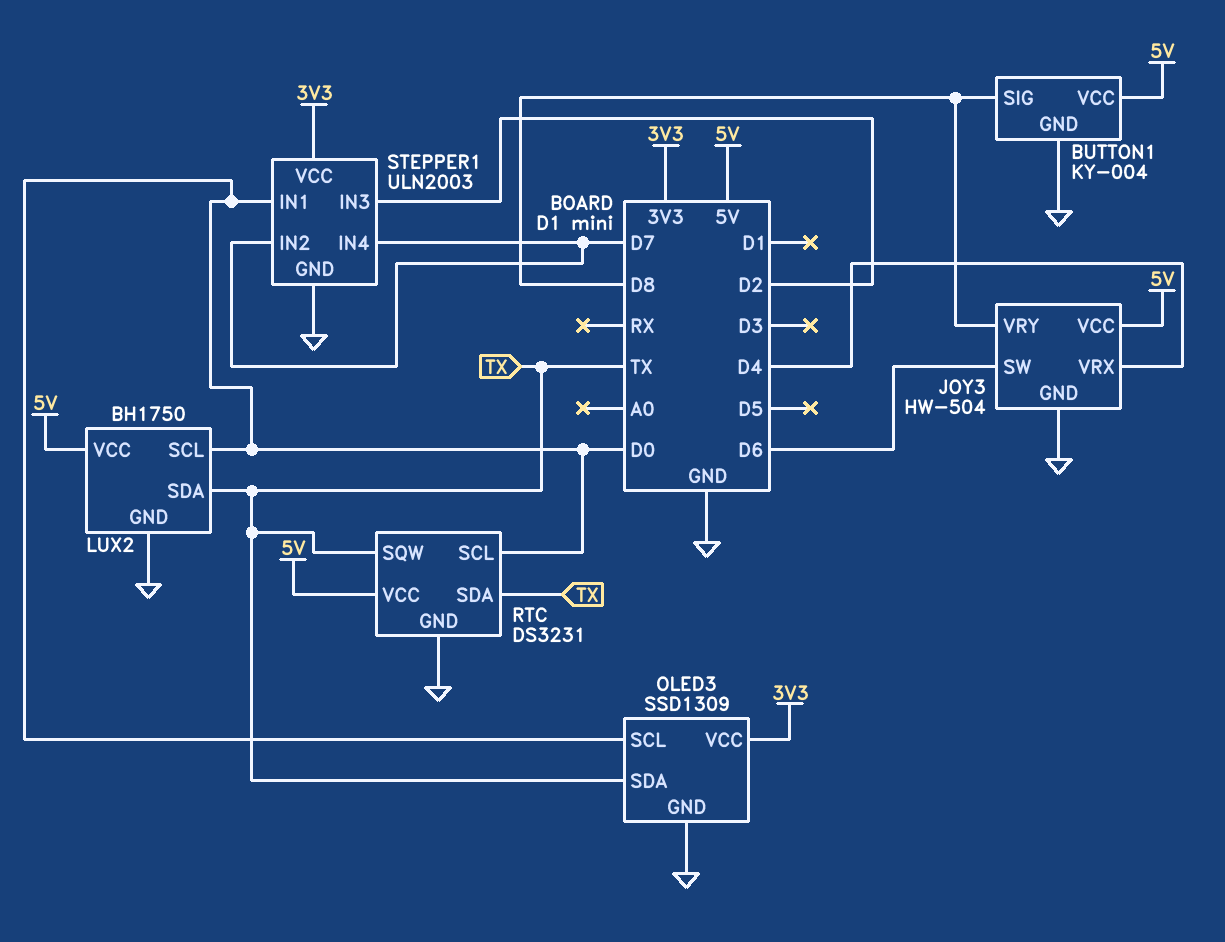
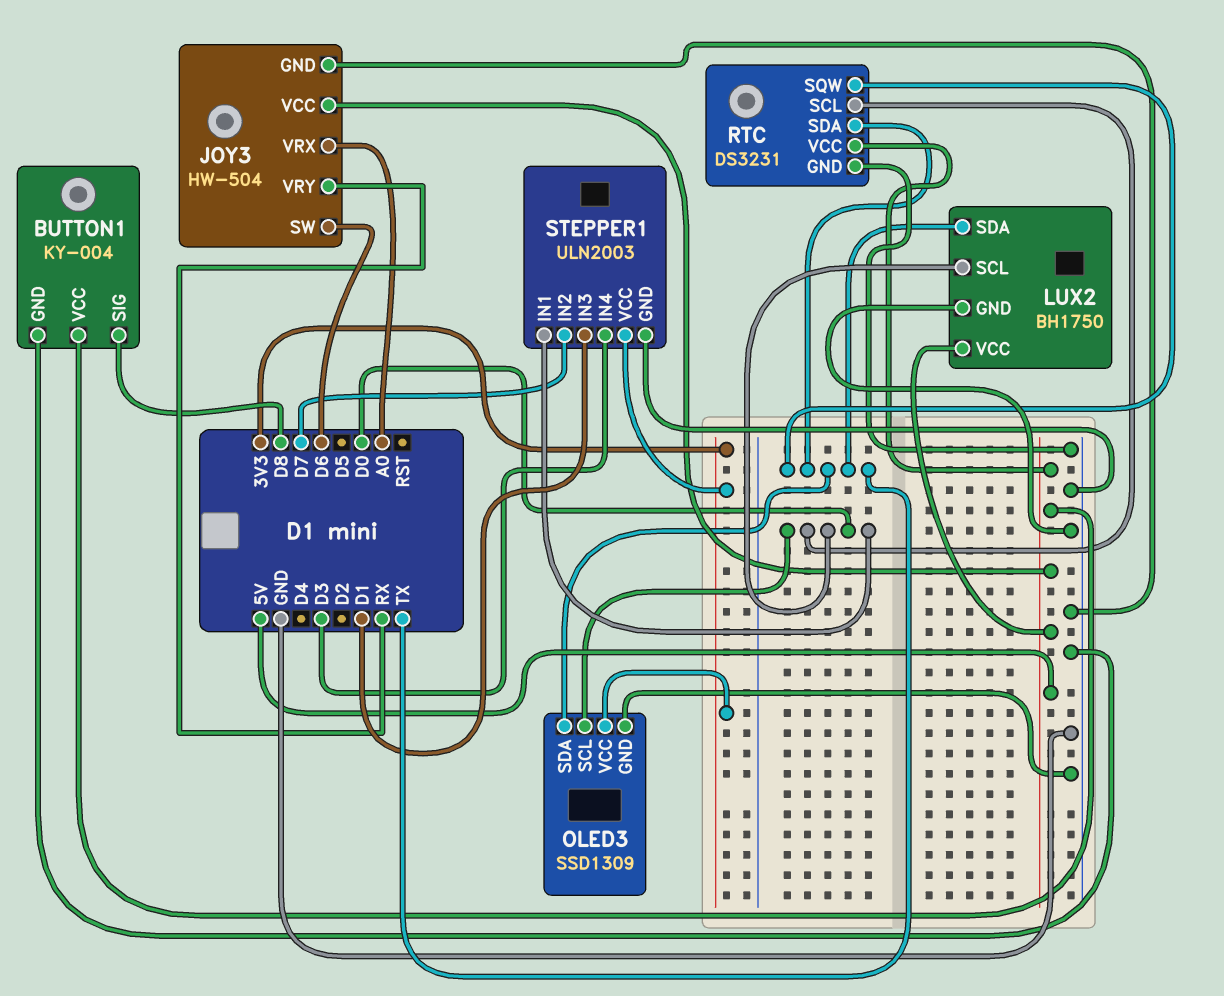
JOY3 pin VRX: D4 -> A0
JOY3 pin VRY: D8 -> RX
STEPPER1 pin IN3: D2 -> D1
STEPPER1 pin IN4: D7 -> D3

